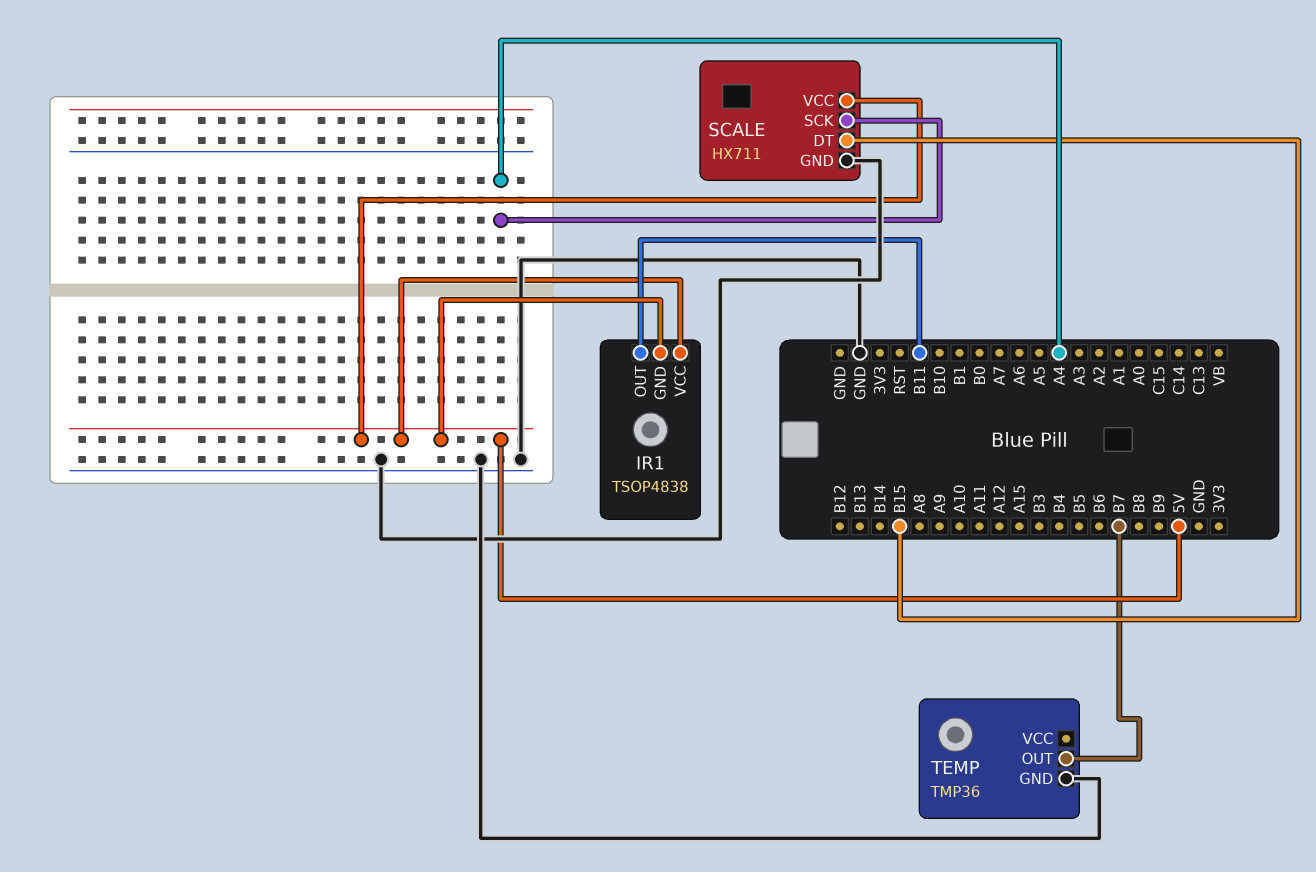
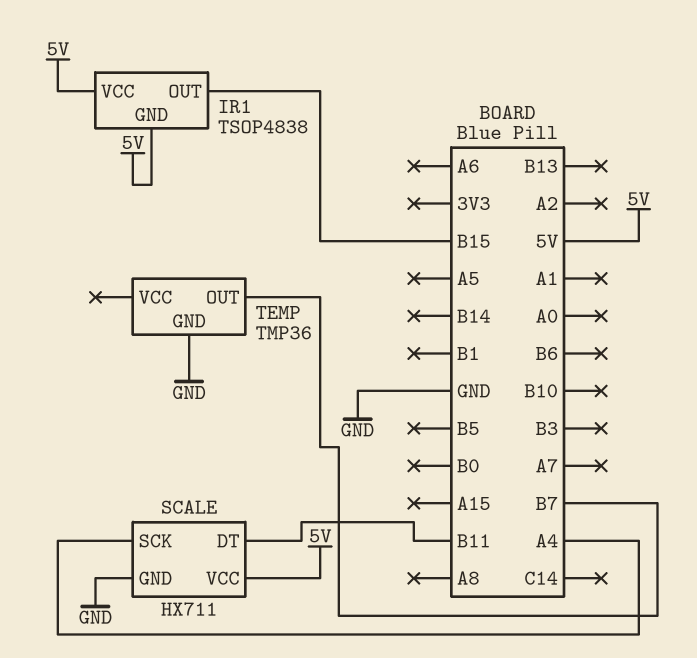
IR1 pin OUT: B11 -> B15
SCALE pin DT: B15 -> B11

